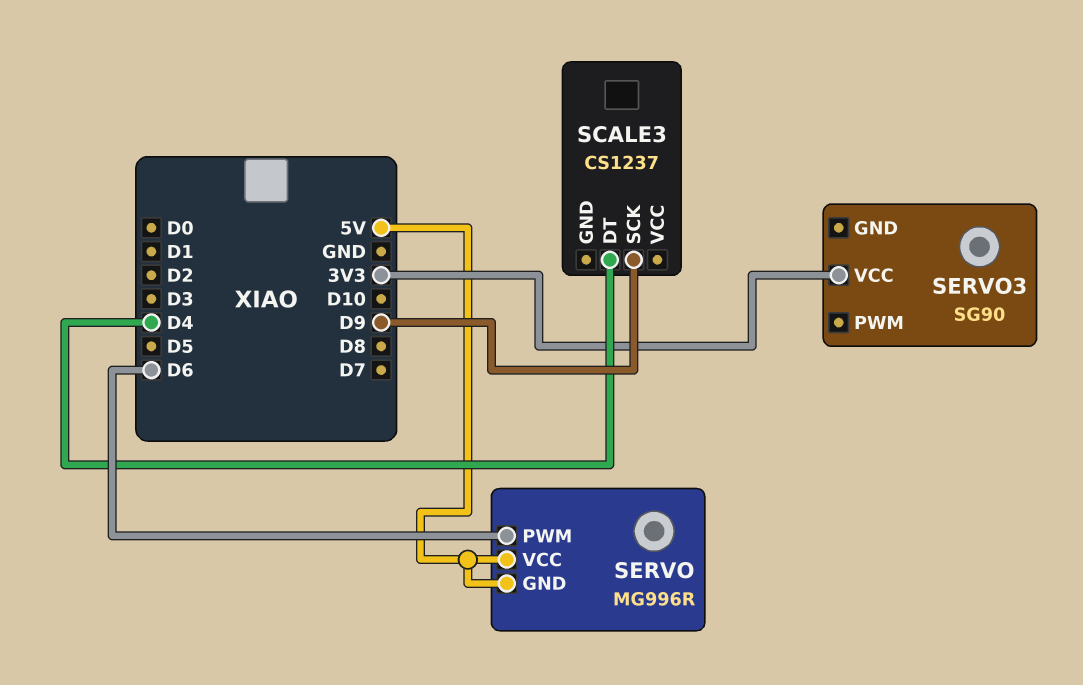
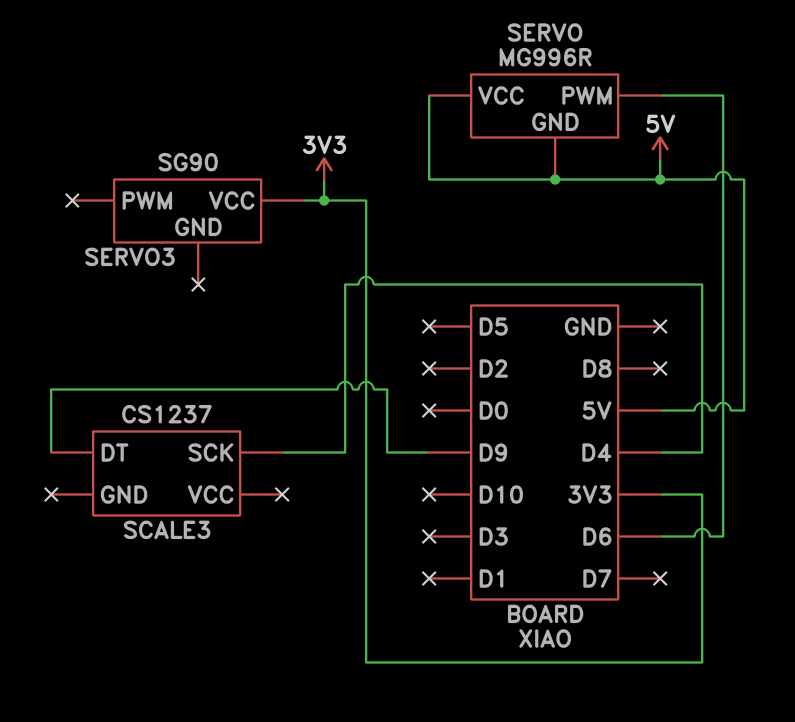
SCALE3 pin DT: D4 -> D9
SCALE3 pin SCK: D9 -> D4

